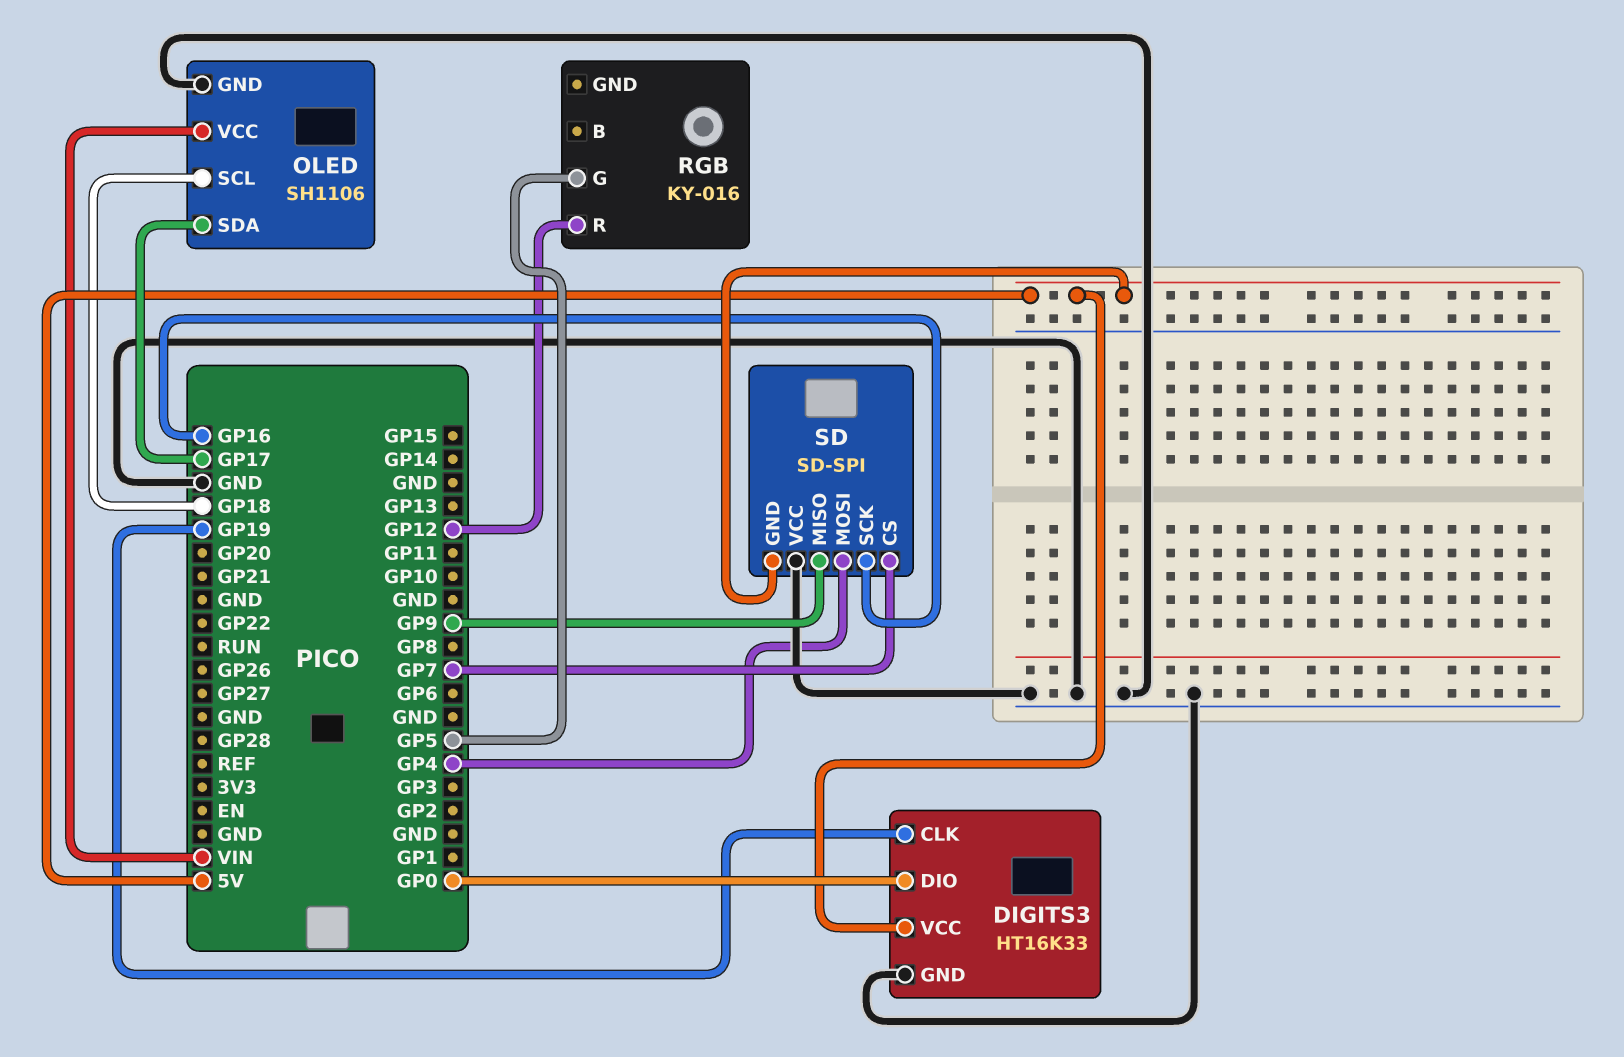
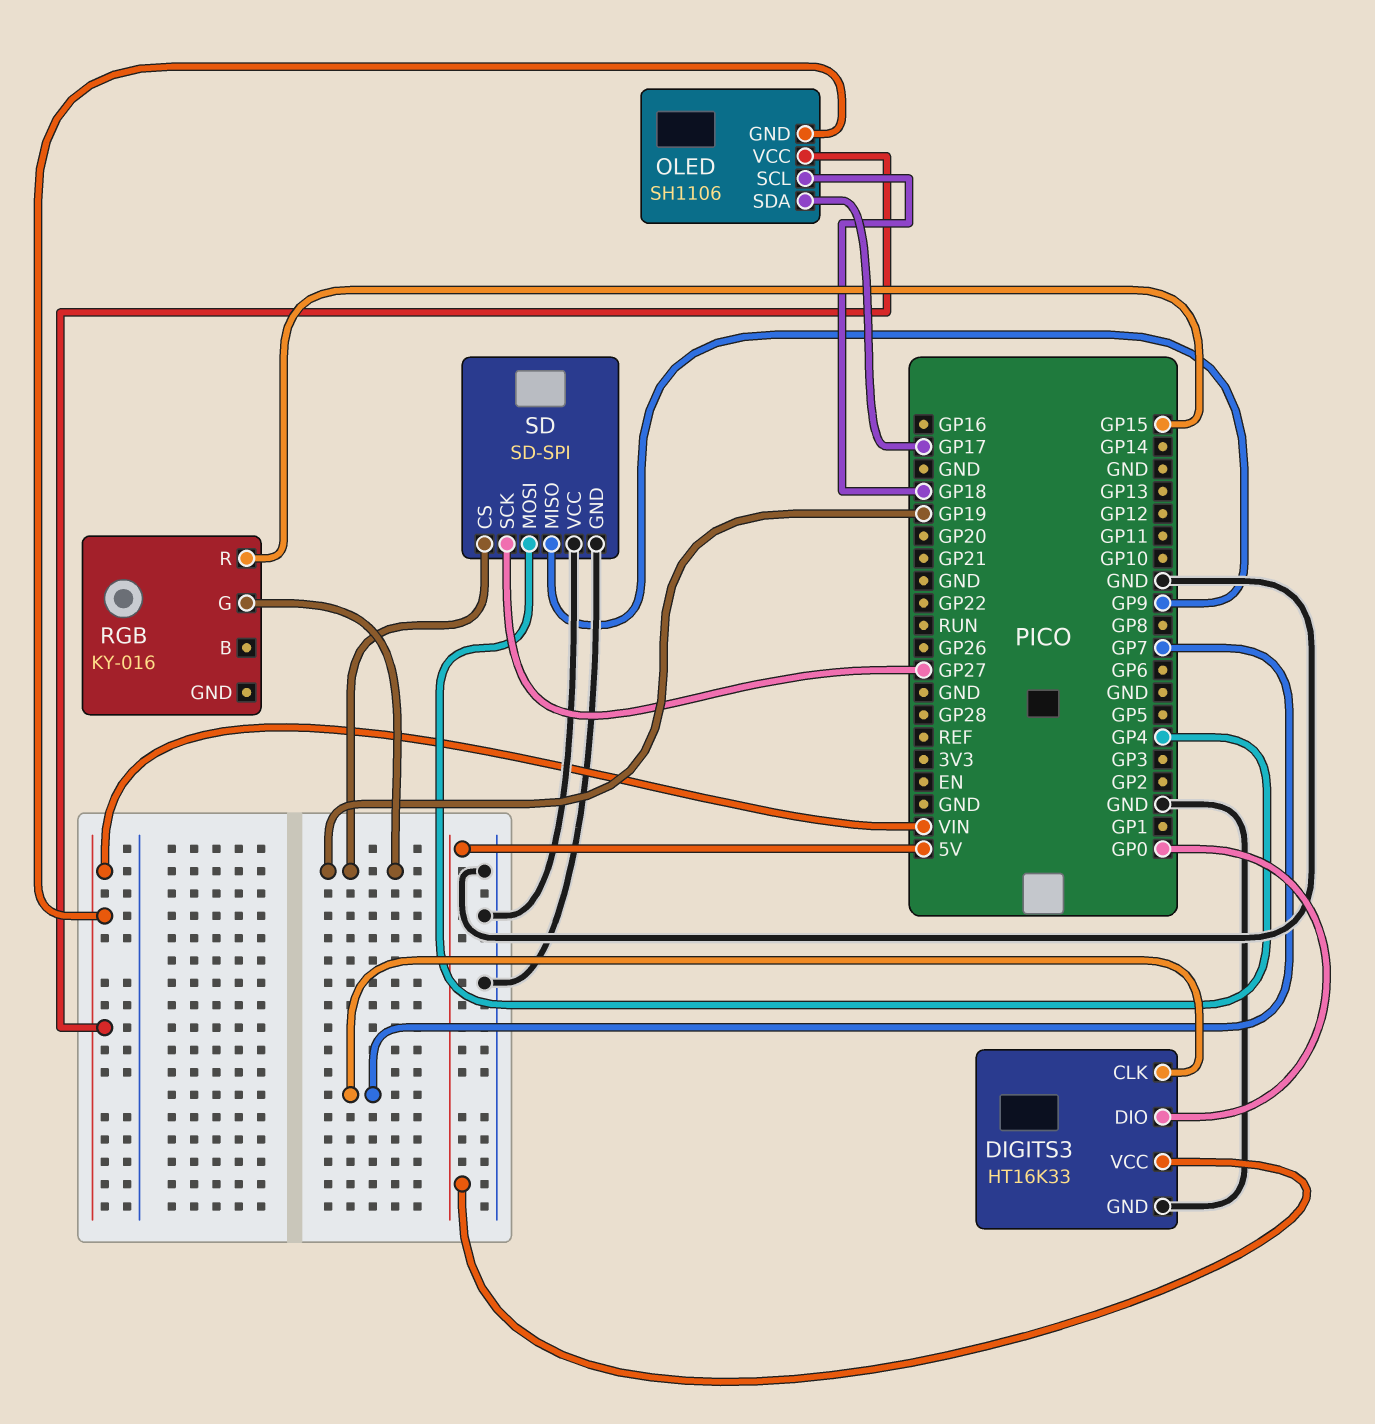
DIGITS3 pin CLK: GP19 -> GP7
OLED pin GND: GND -> VIN
RGB pin G: GP5 -> GP19
RGB pin R: GP12 -> GP15
SD pin CS: GP7 -> GP19
SD pin GND: 5V -> GND
SD pin SCK: GP16 -> GP27

